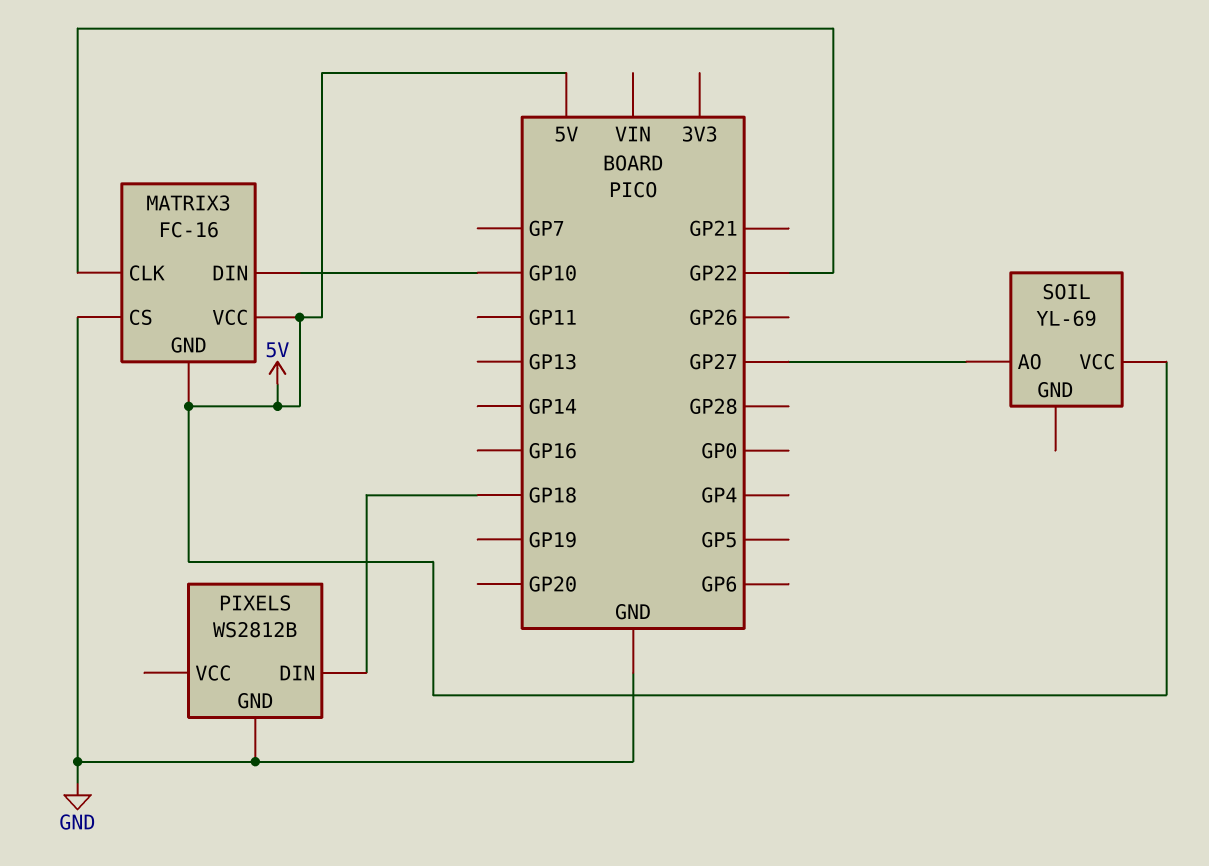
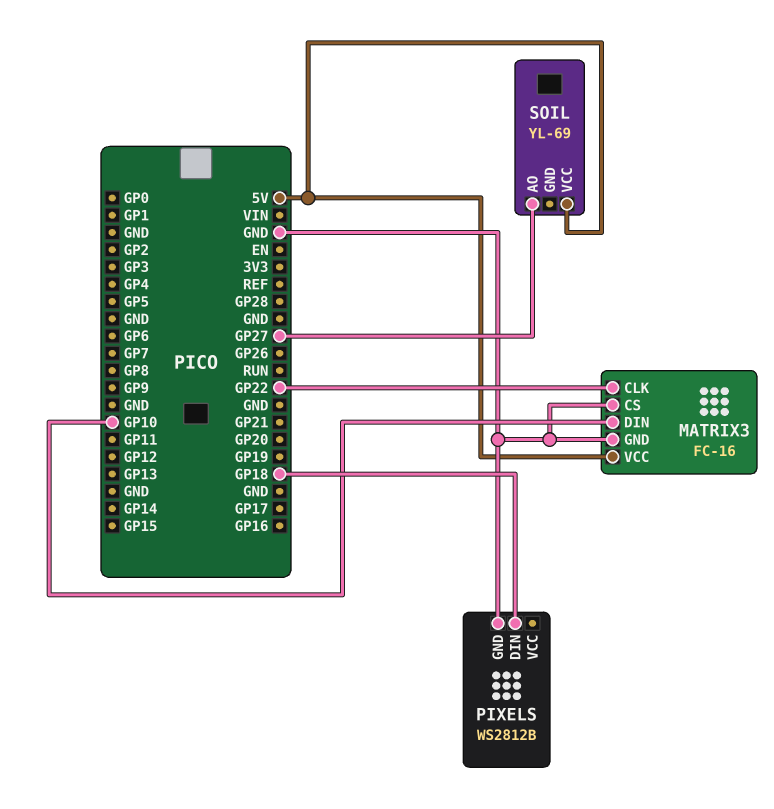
MATRIX3 pin GND: 5V -> GND

